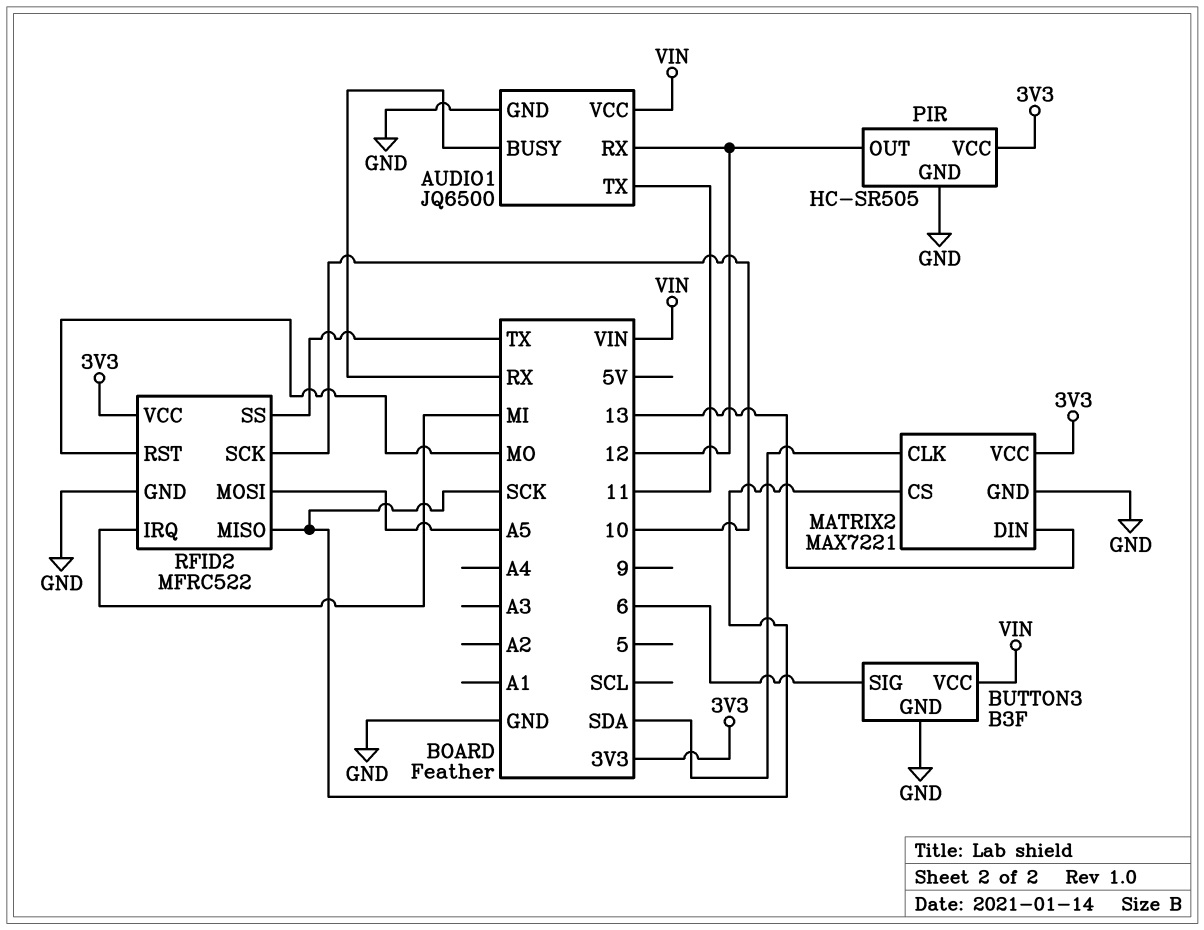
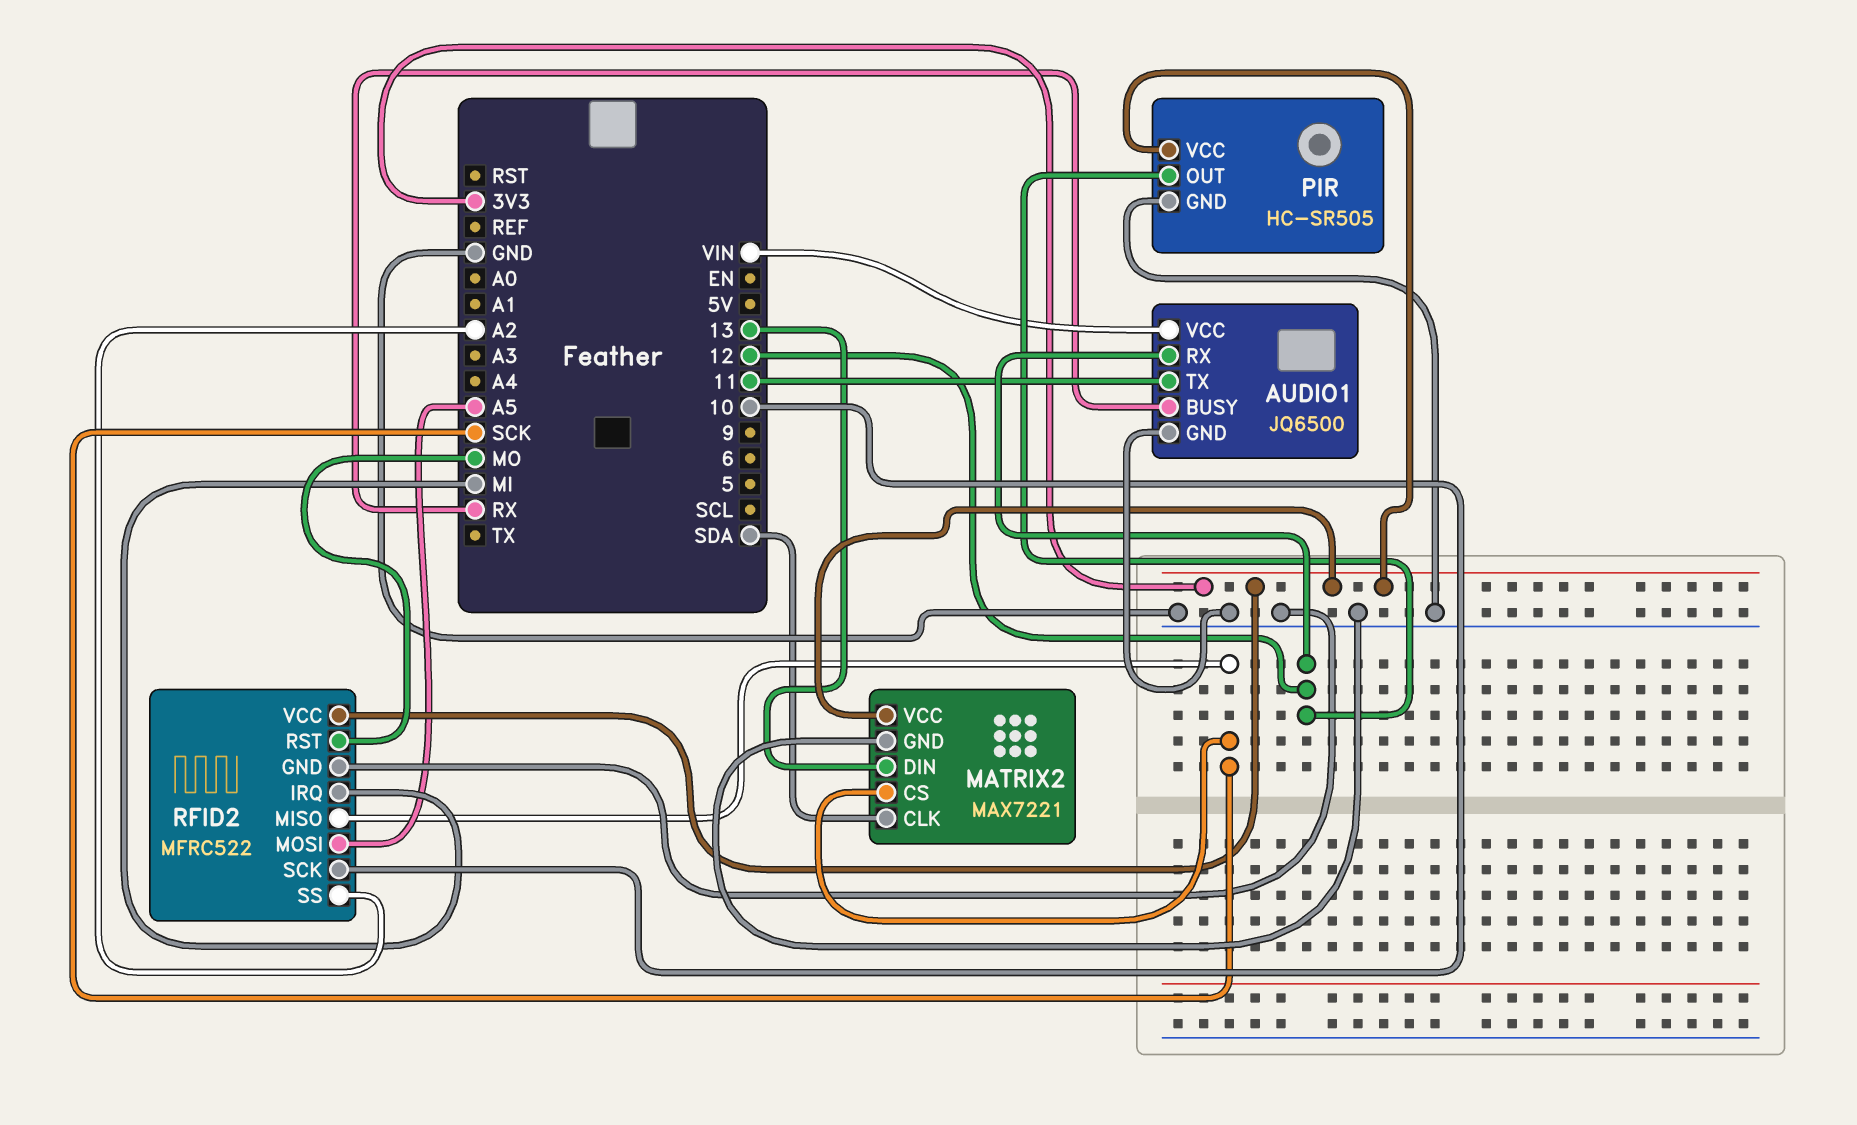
BUTTON3: B3F -> none
BUTTON3 pin GND: GND -> none
BUTTON3 pin SIG: 6 -> none
BUTTON3 pin VCC: VIN -> none
RFID2 pin SS: TX -> A2

